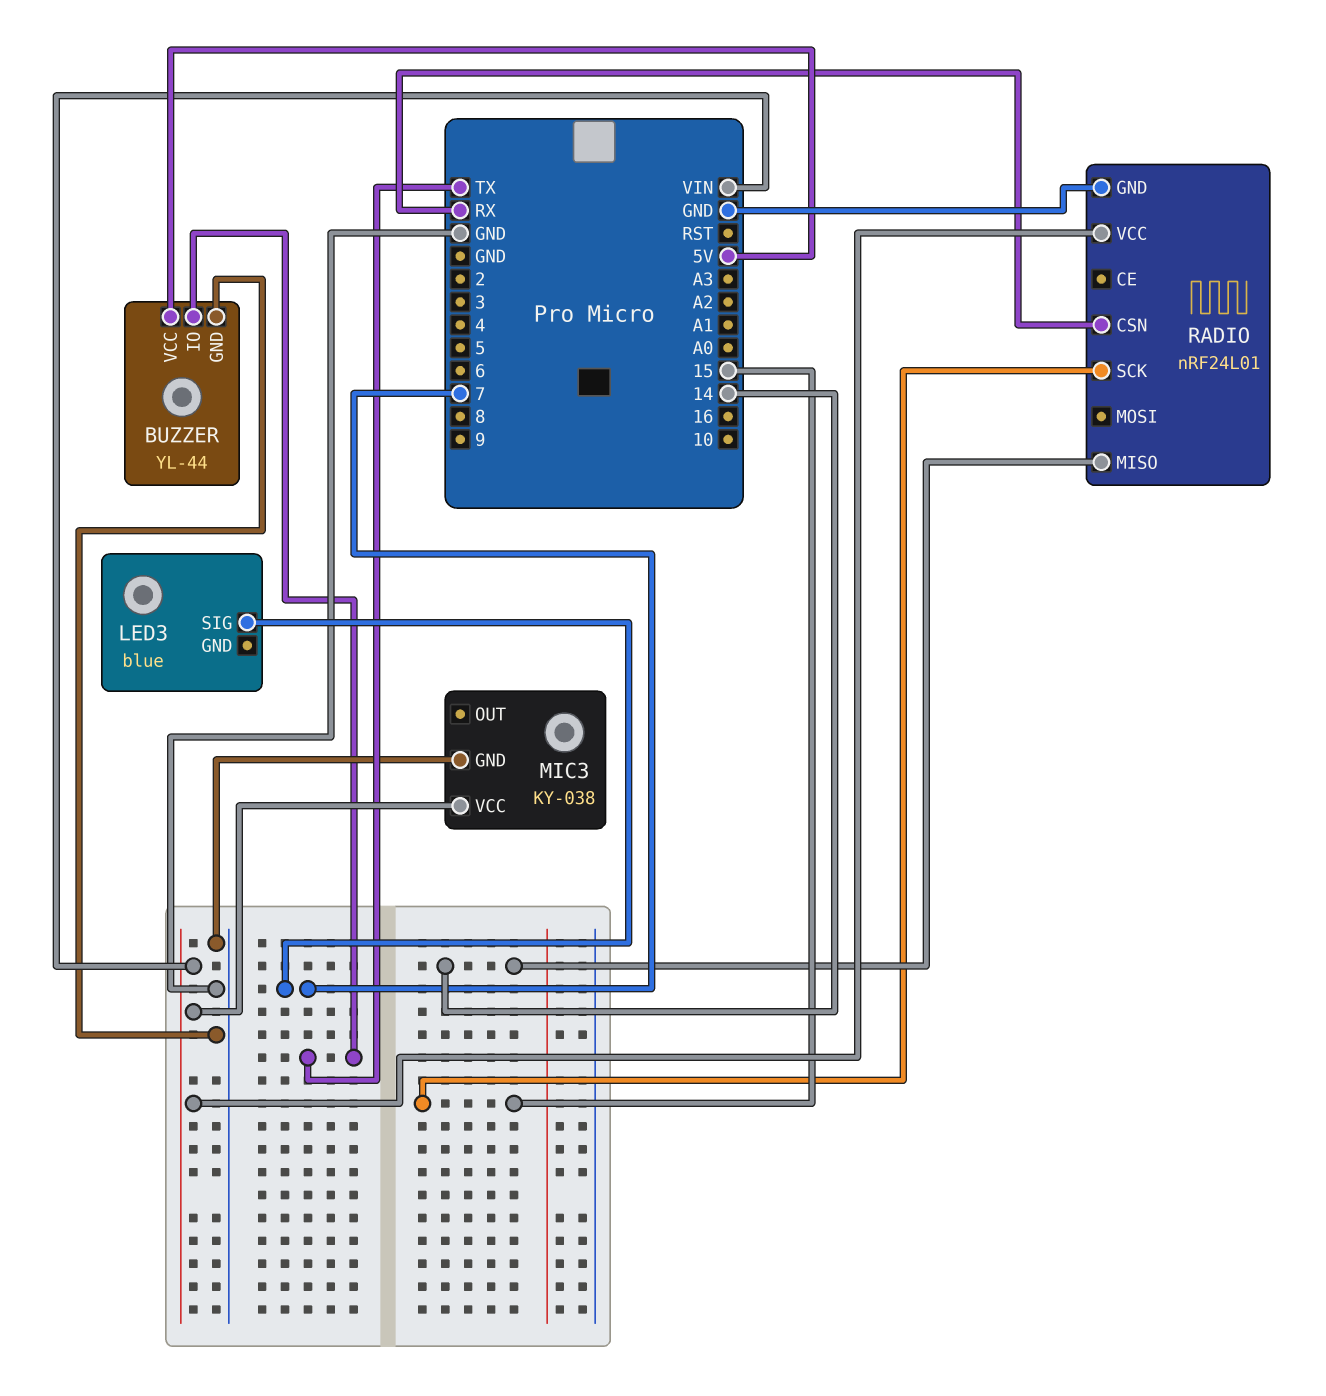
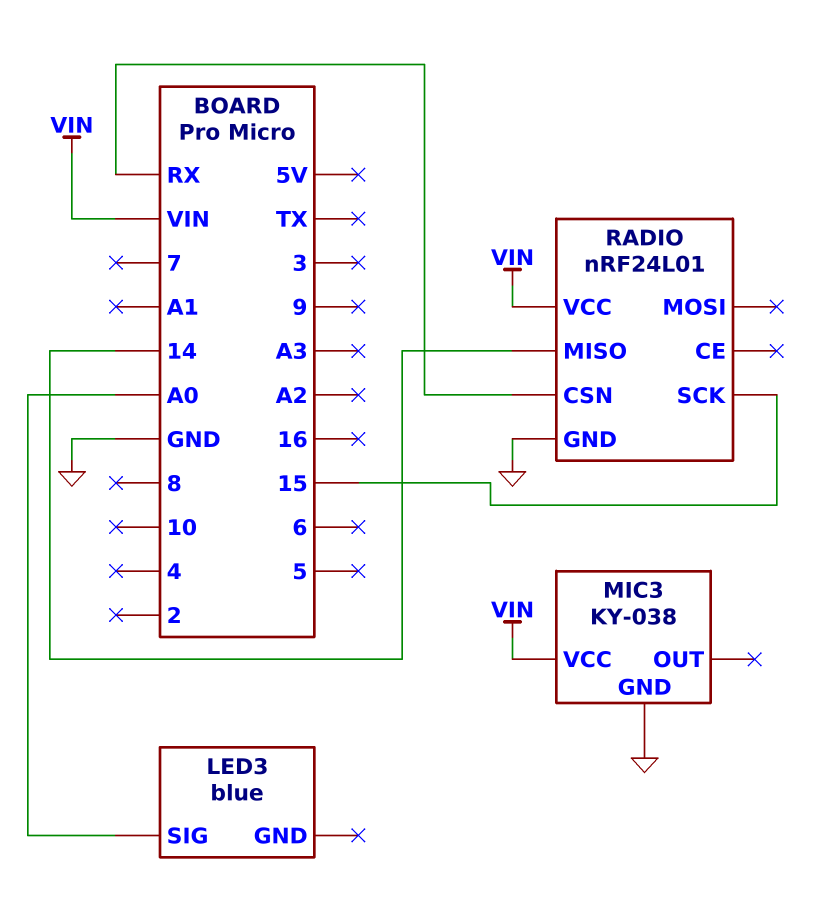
BUZZER: YL-44 -> none
BUZZER pin GND: GND -> none
BUZZER pin IO: TX -> none
BUZZER pin VCC: 5V -> none
LED3 pin SIG: 7 -> A0

